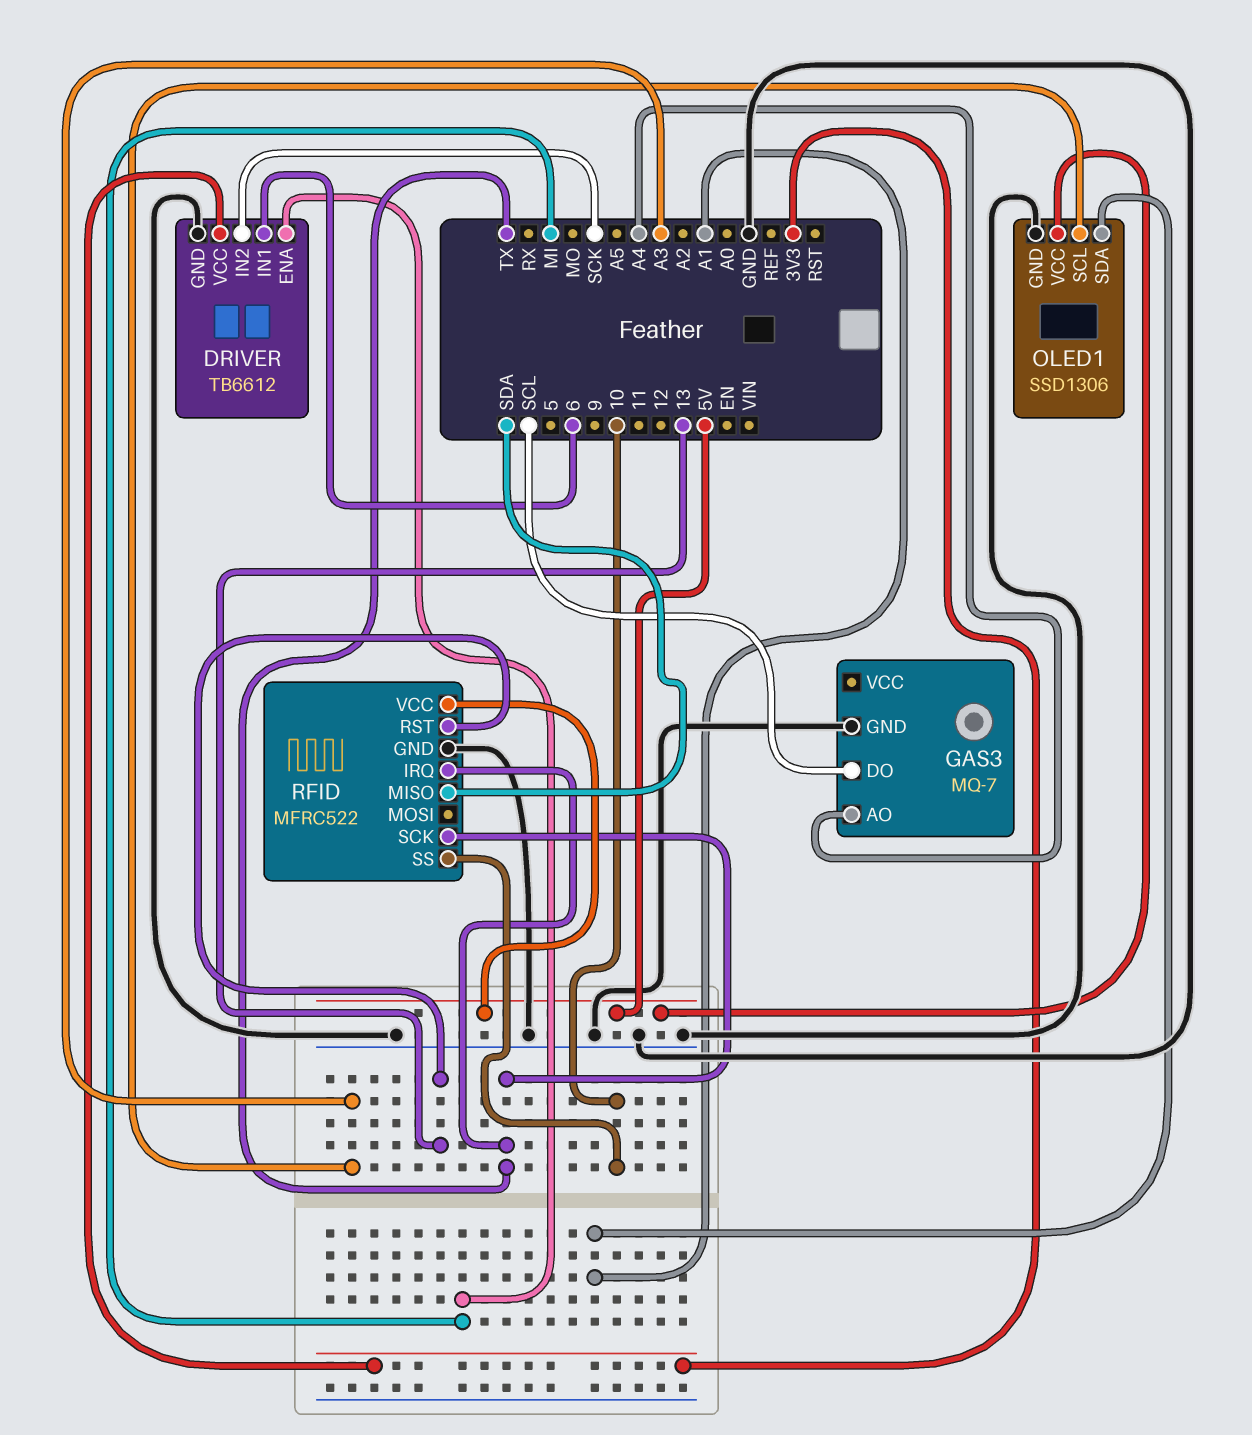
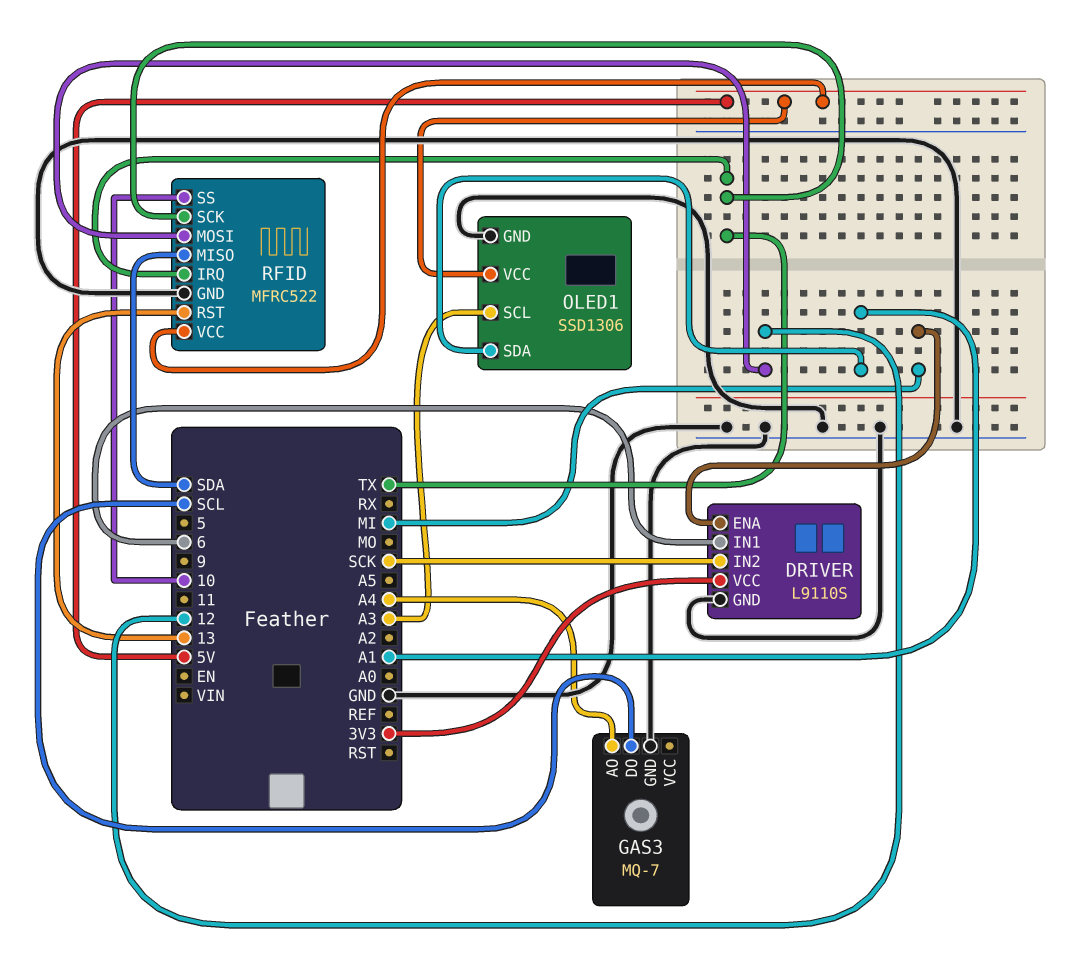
DRIVER: TB6612 -> L9110S
RFID pin MOSI: none -> 12

